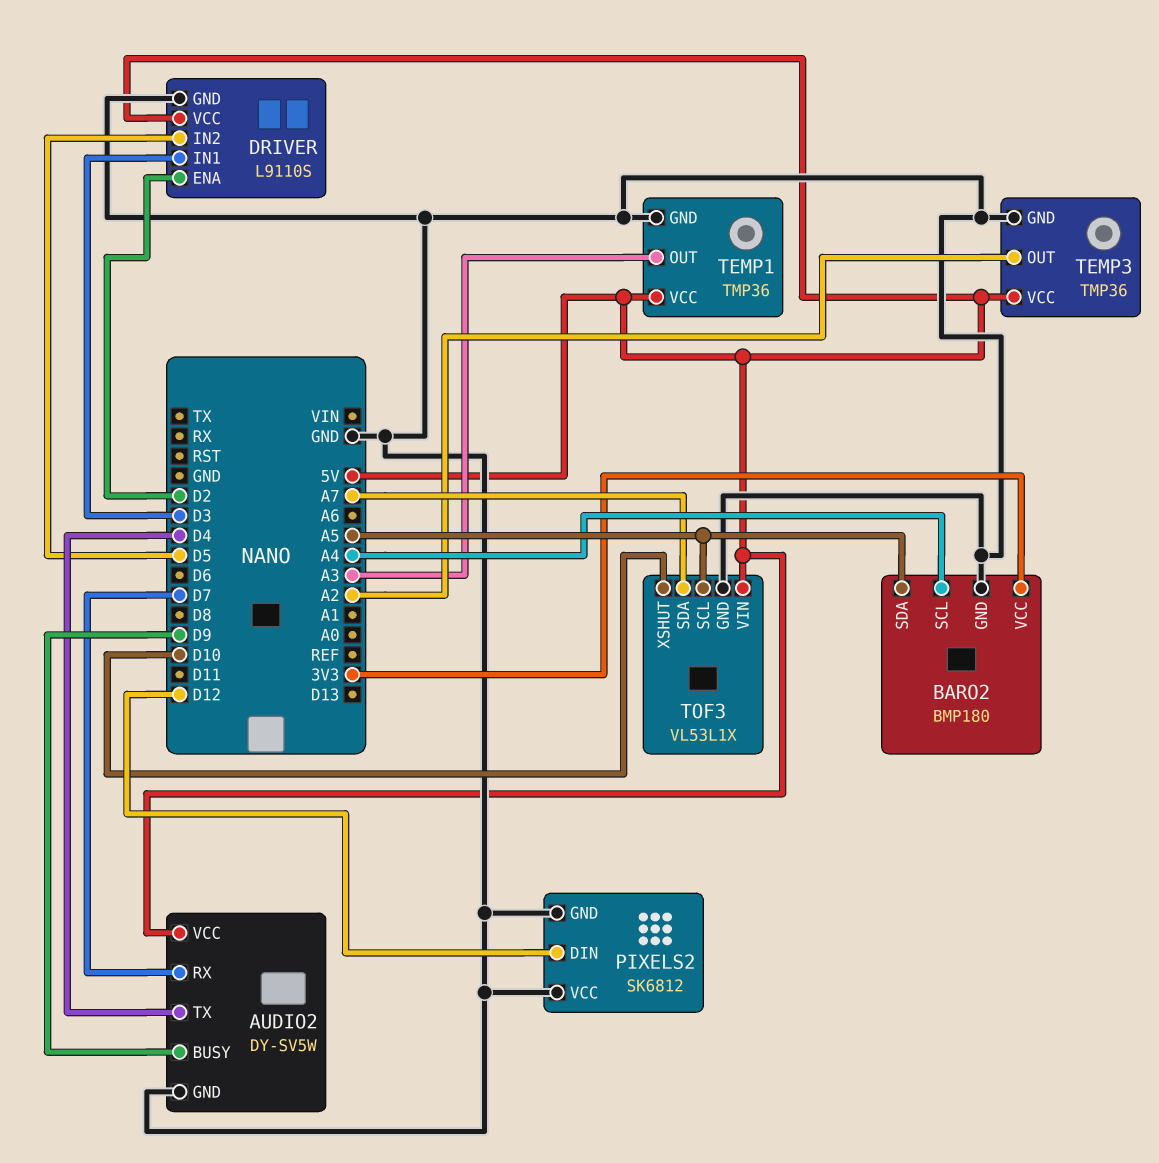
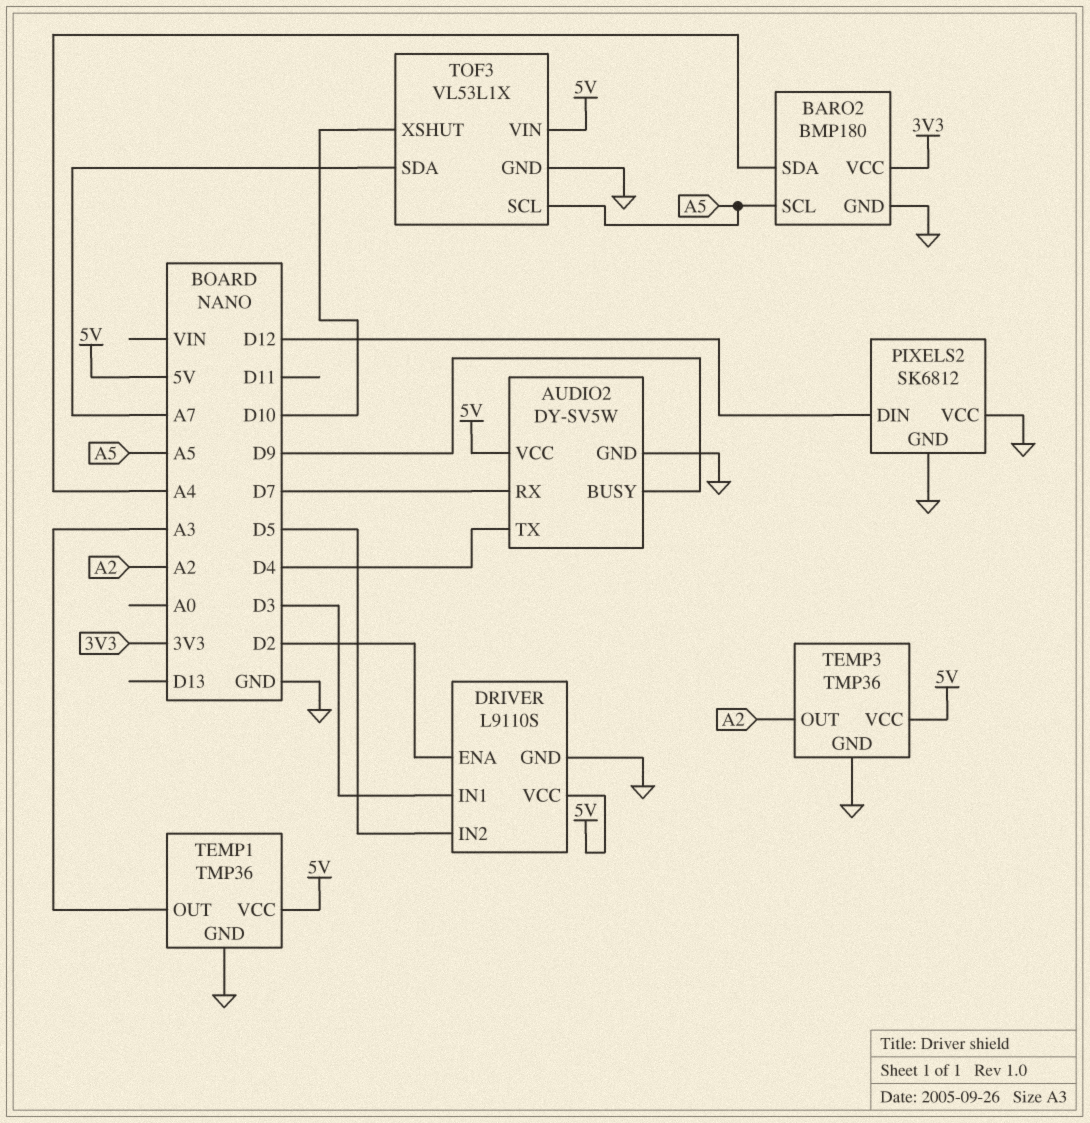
BARO2 pin SCL: A4 -> A5
BARO2 pin SDA: A5 -> A4

